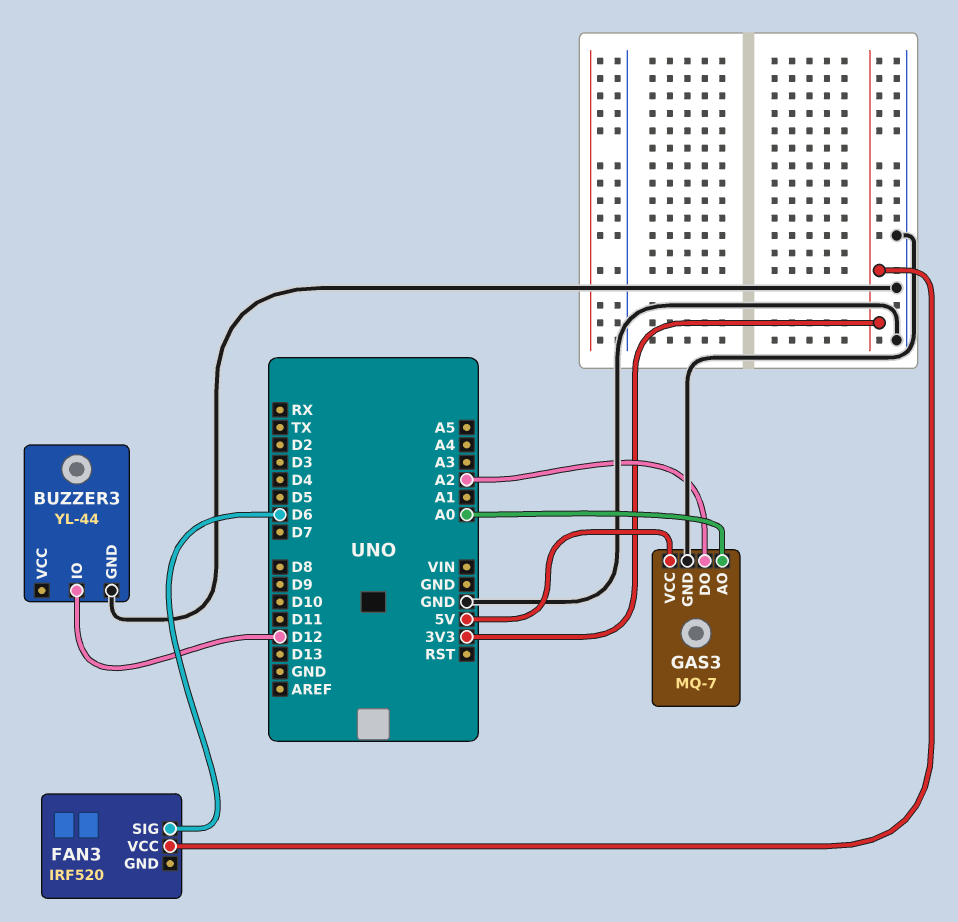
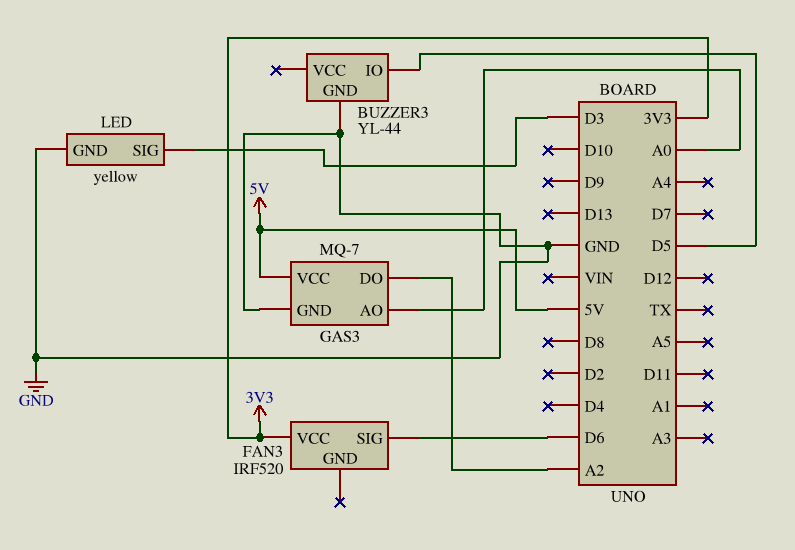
BUZZER3 pin IO: D12 -> D5
LED: none -> yellow
LED pin GND: none -> GND
LED pin SIG: none -> D3

